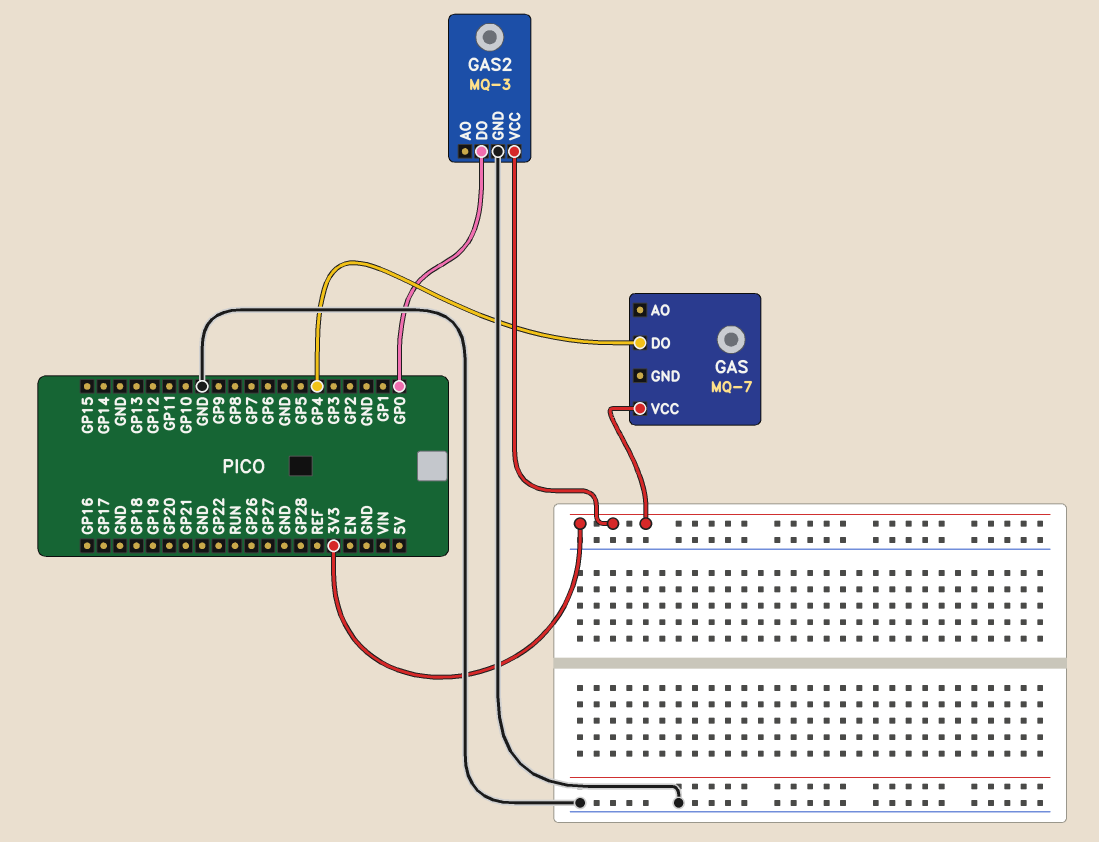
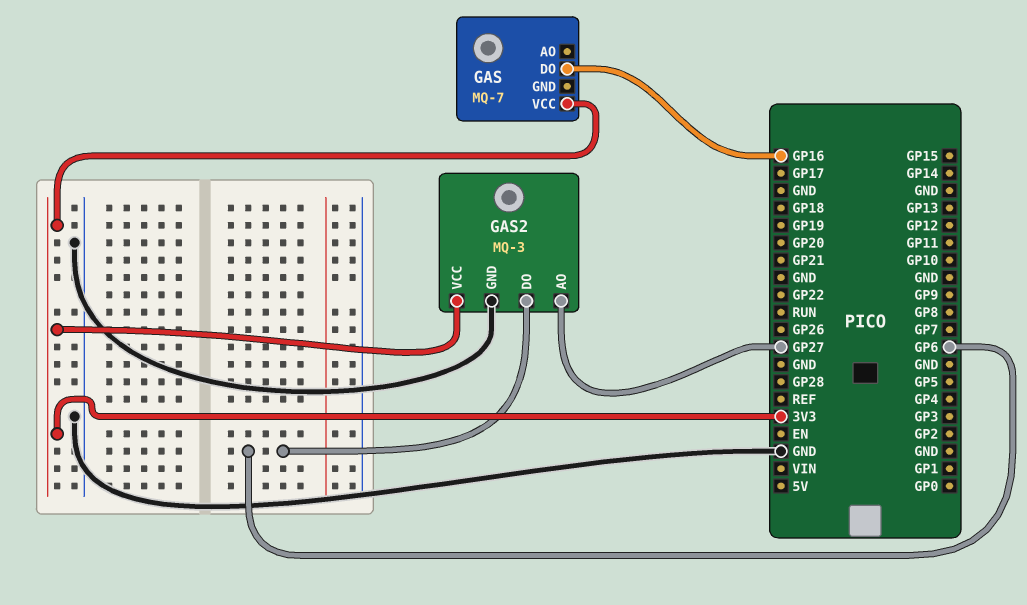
GAS pin DO: GP4 -> GP16
GAS2 pin AO: none -> GP27
GAS2 pin DO: GP0 -> GP6

